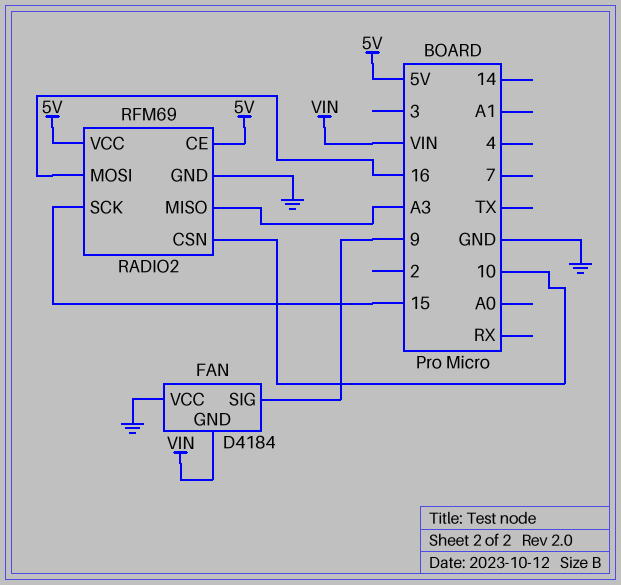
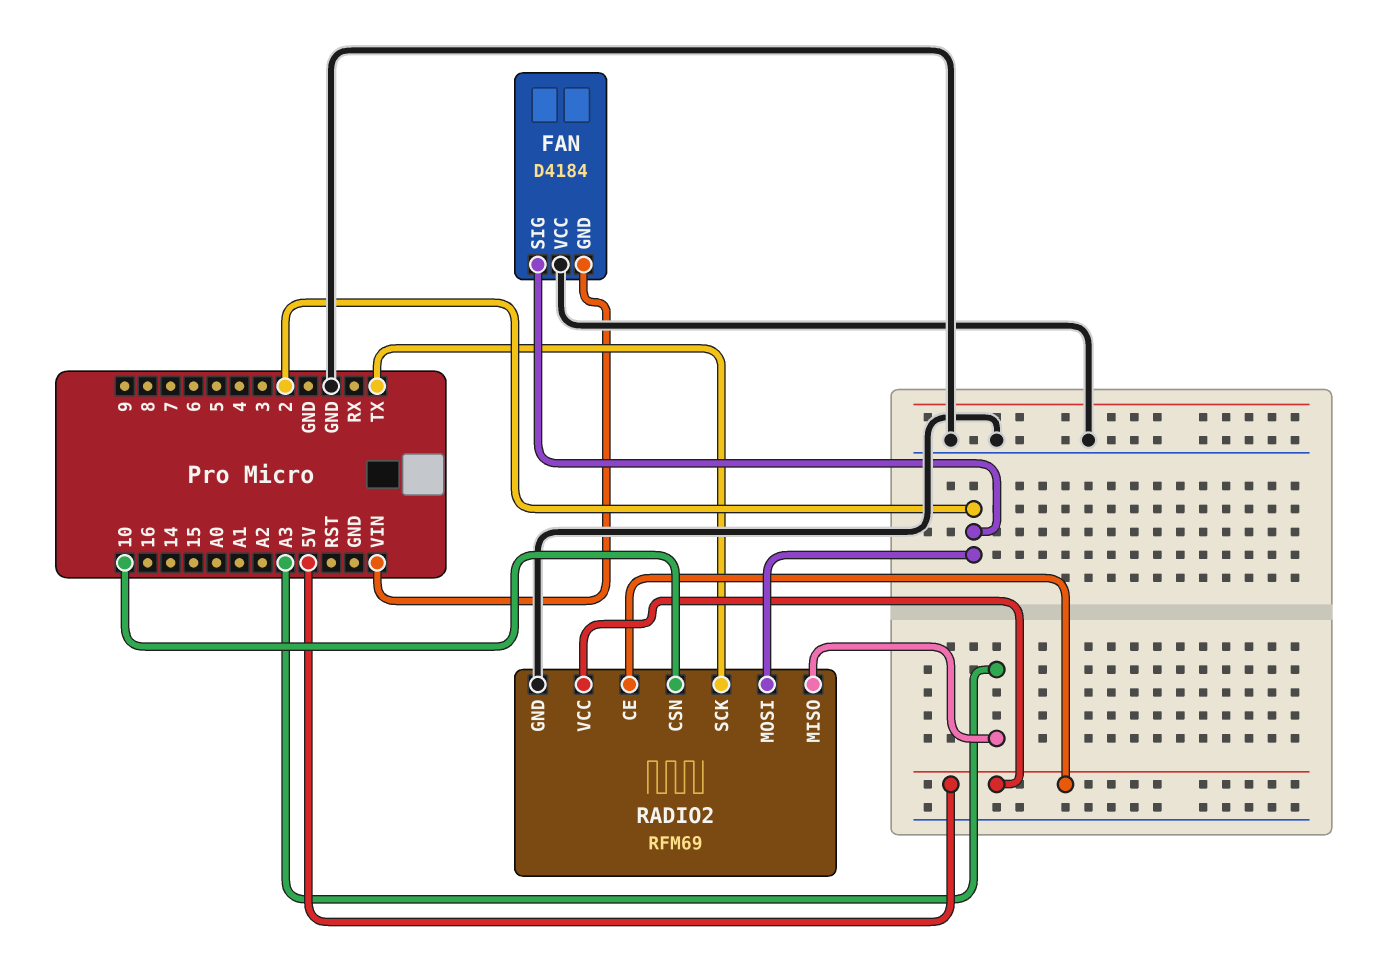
FAN pin SIG: 9 -> 2
RADIO2 pin MOSI: 16 -> 2
RADIO2 pin SCK: 15 -> TX

